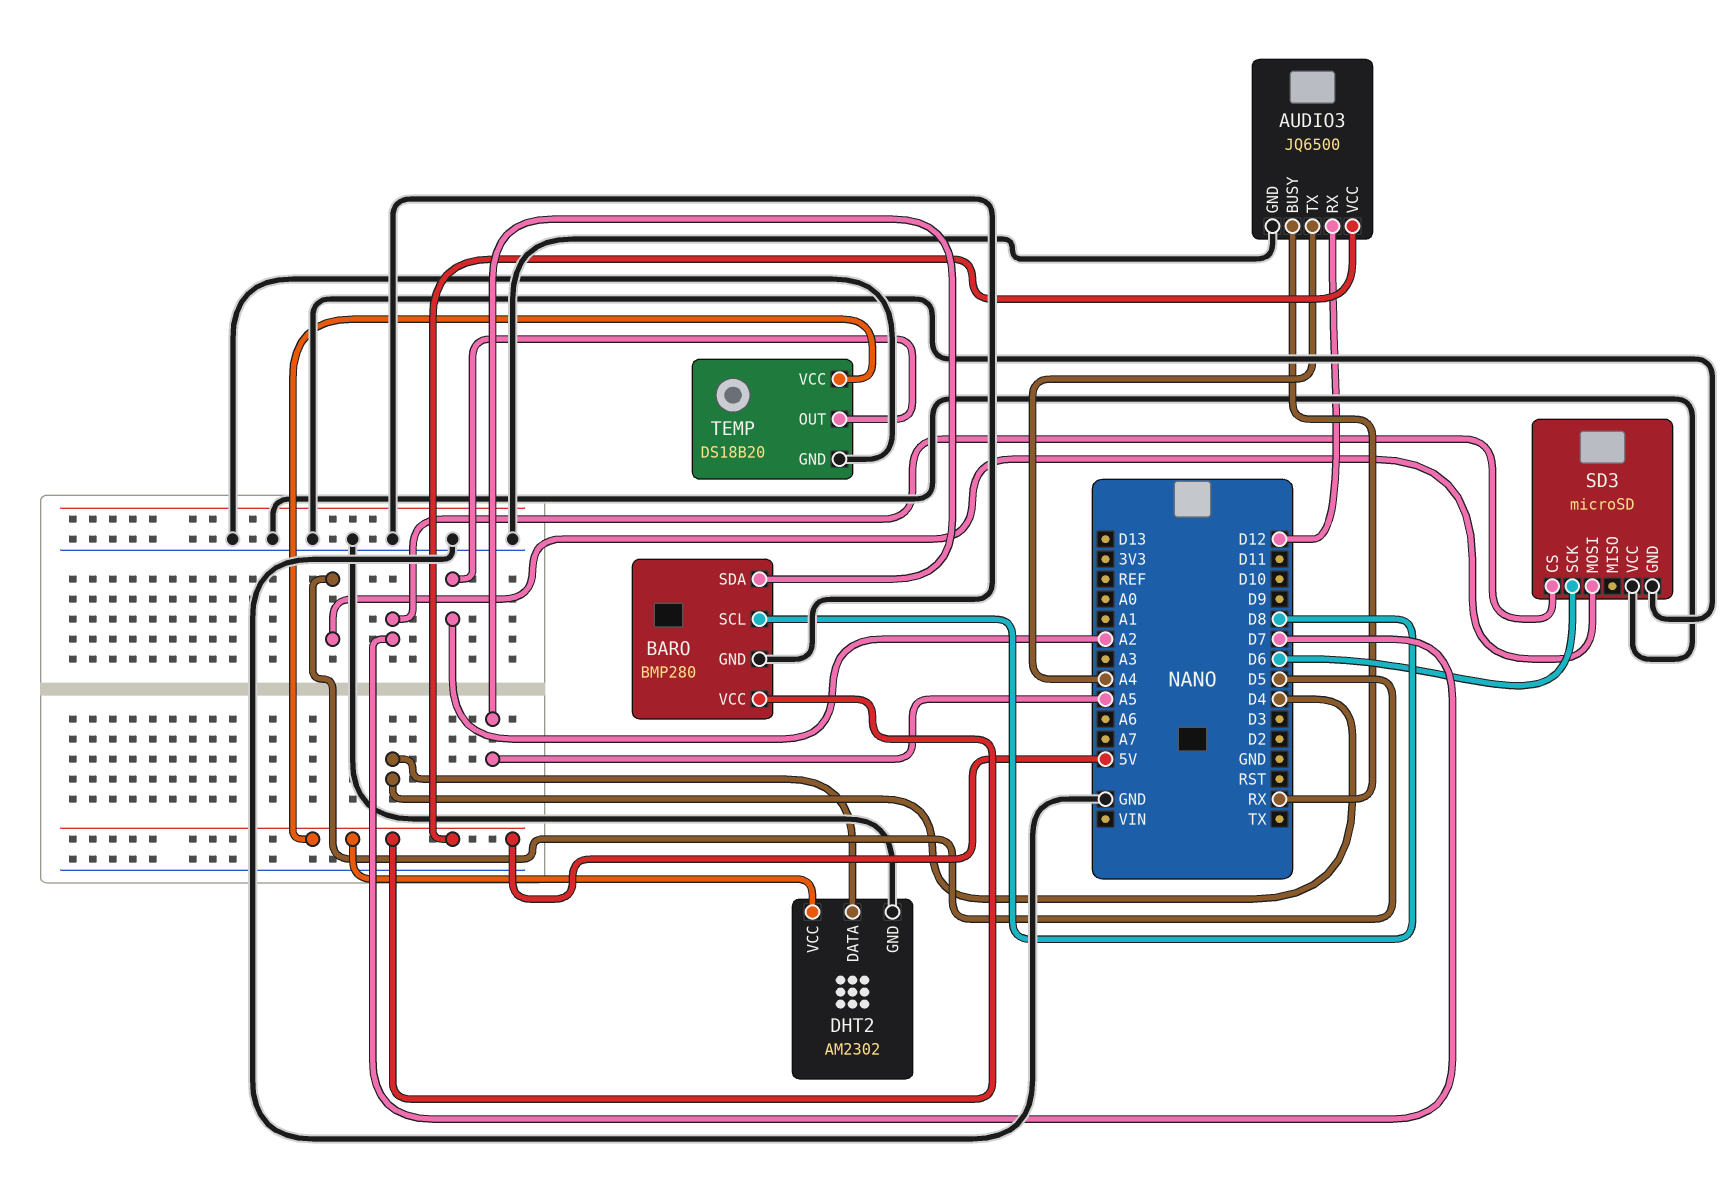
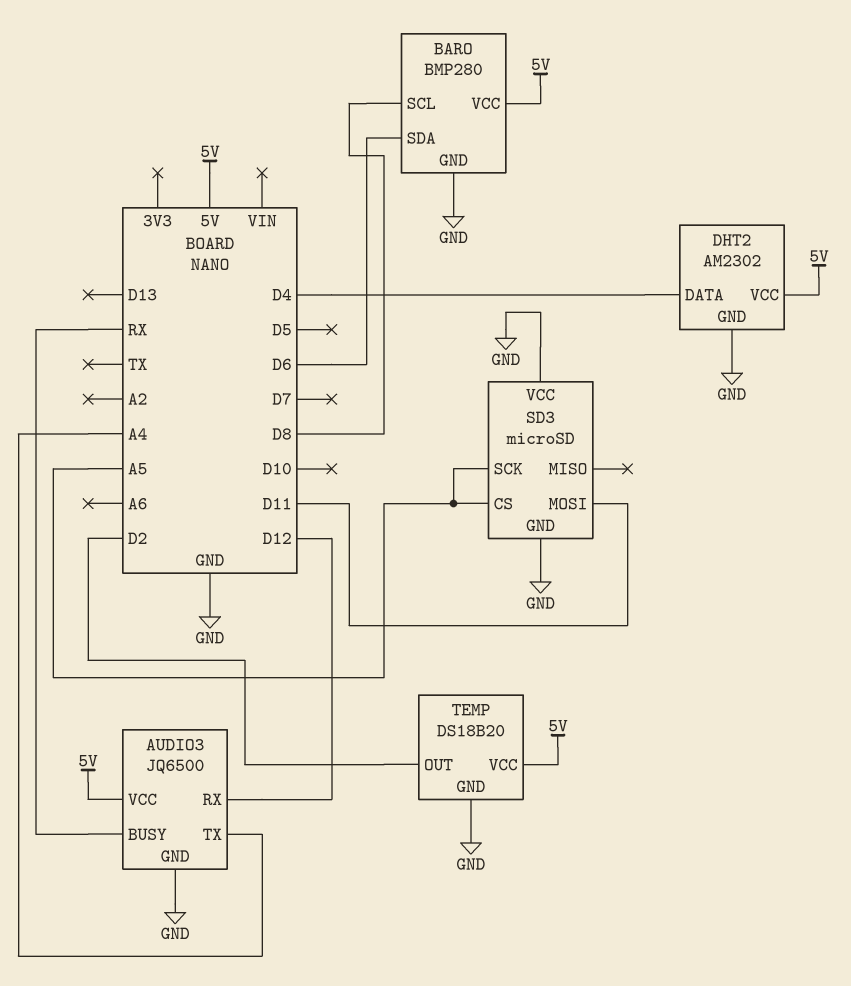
BARO pin SDA: A5 -> D6
SD3 pin CS: D7 -> A5
SD3 pin MOSI: D5 -> D11
SD3 pin SCK: D6 -> A5
TEMP pin OUT: A2 -> D2

